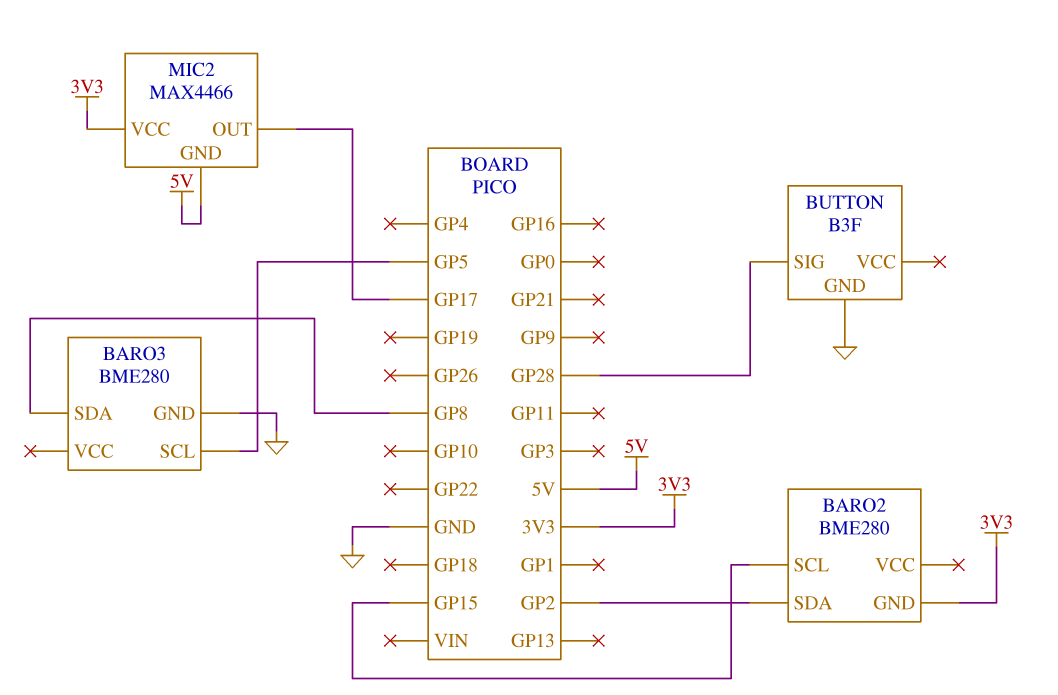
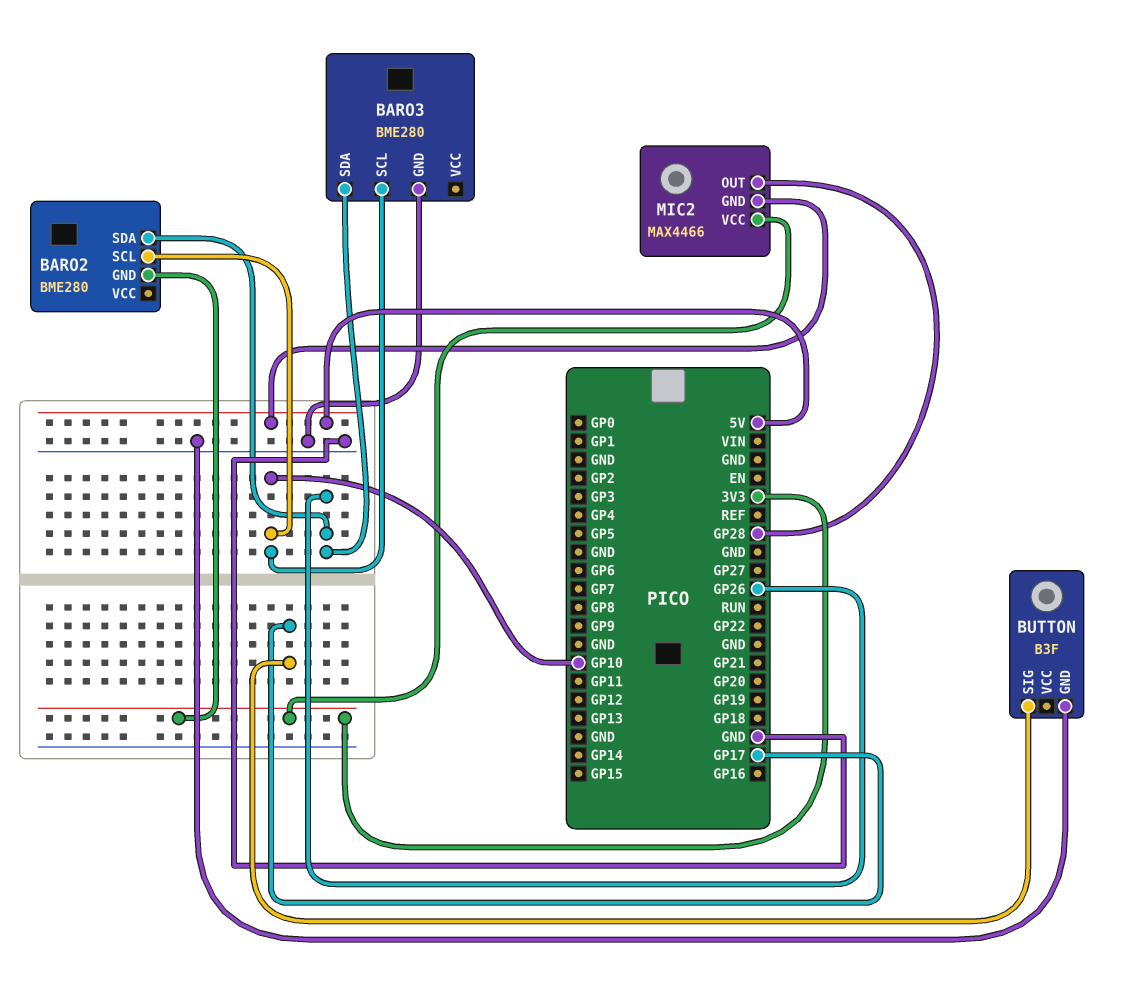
BARO2 pin SCL: GP15 -> GP10
BARO2 pin SDA: GP2 -> GP26
BARO3 pin SCL: GP5 -> GP10
BARO3 pin SDA: GP8 -> GP26
BUTTON pin SIG: GP28 -> GP17
MIC2 pin OUT: GP17 -> GP28

